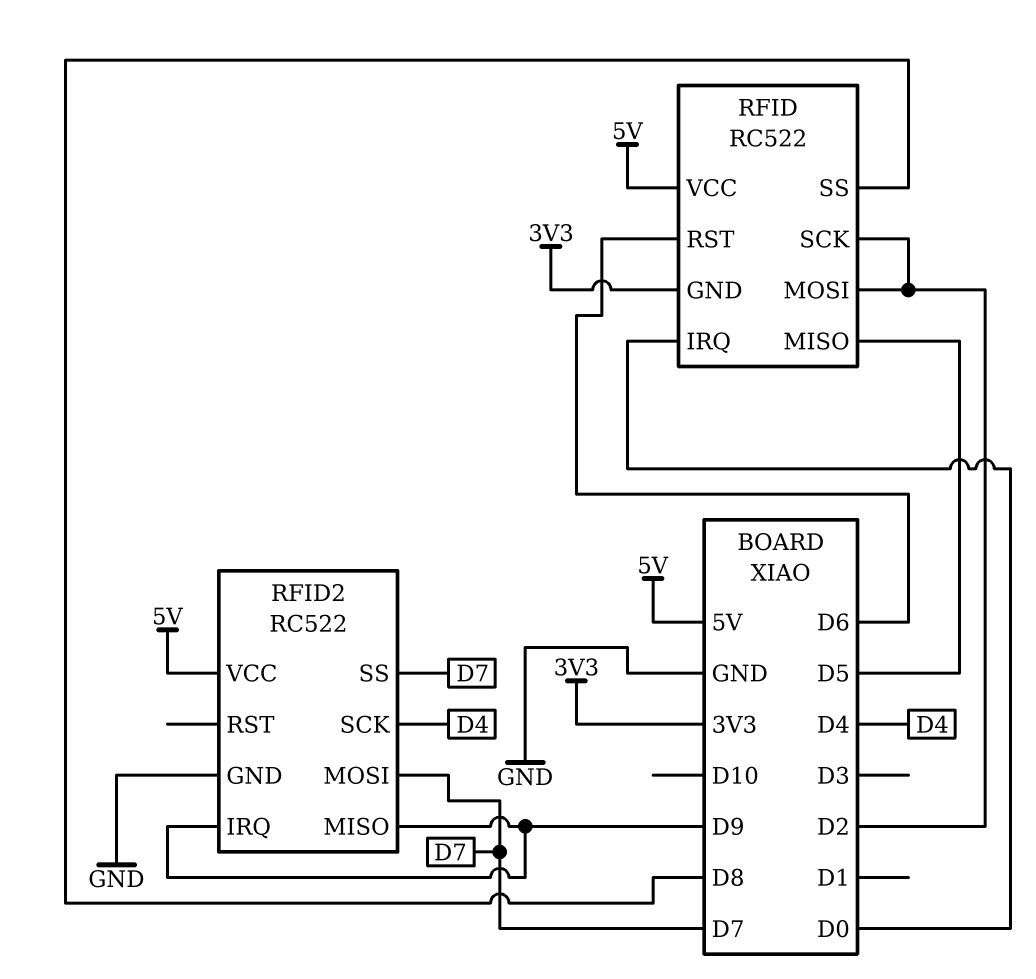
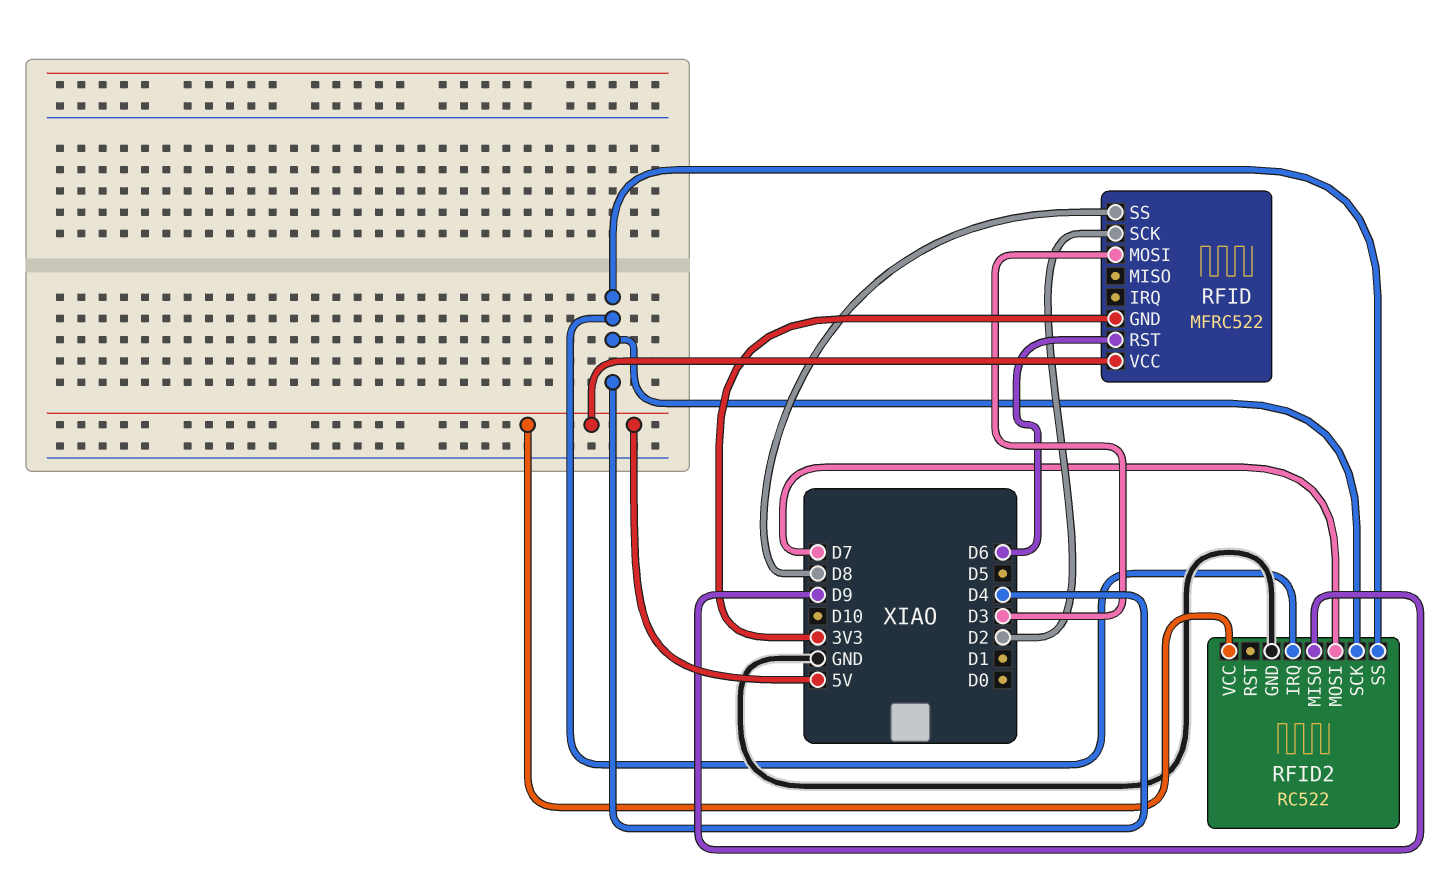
RFID: RC522 -> MFRC522
RFID pin IRQ: D0 -> none
RFID pin MISO: D5 -> none
RFID pin MOSI: D2 -> D3
RFID2 pin IRQ: D9 -> D4
RFID2 pin SS: D7 -> D4

